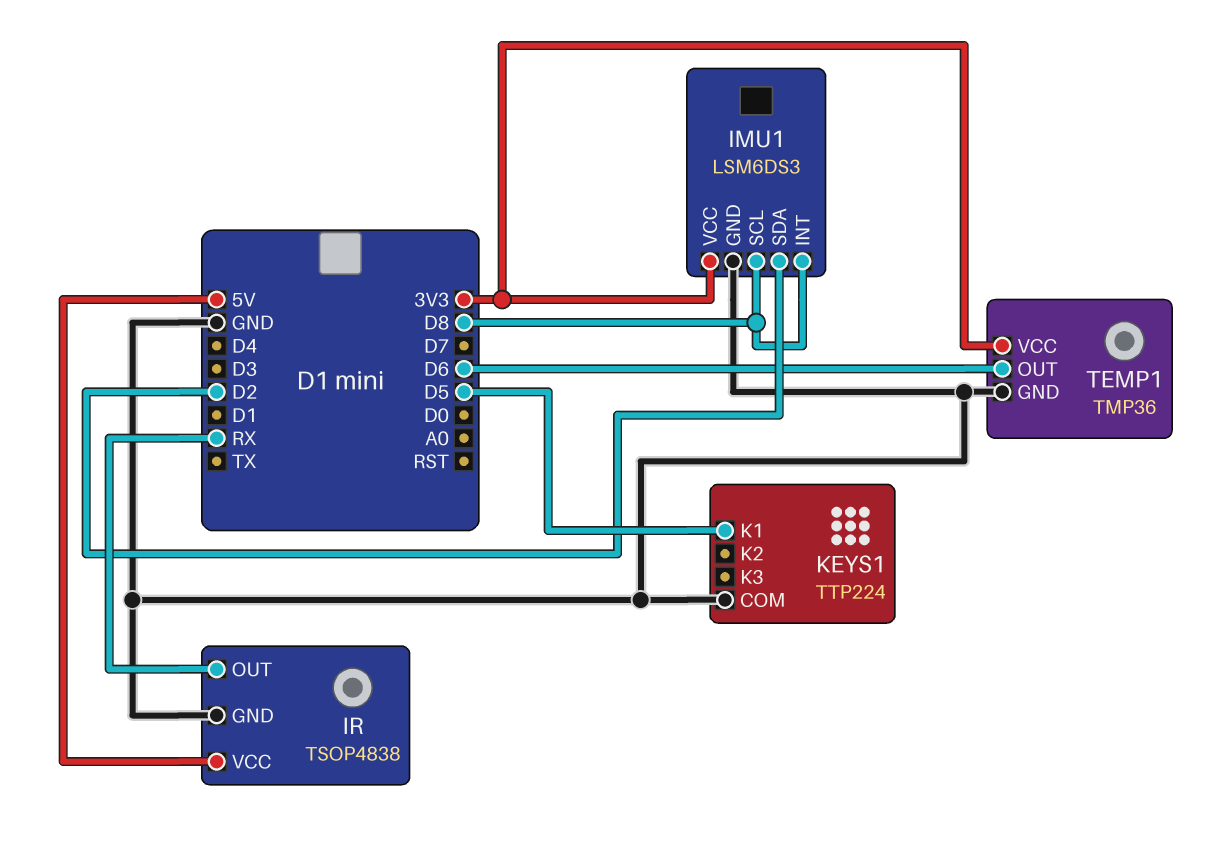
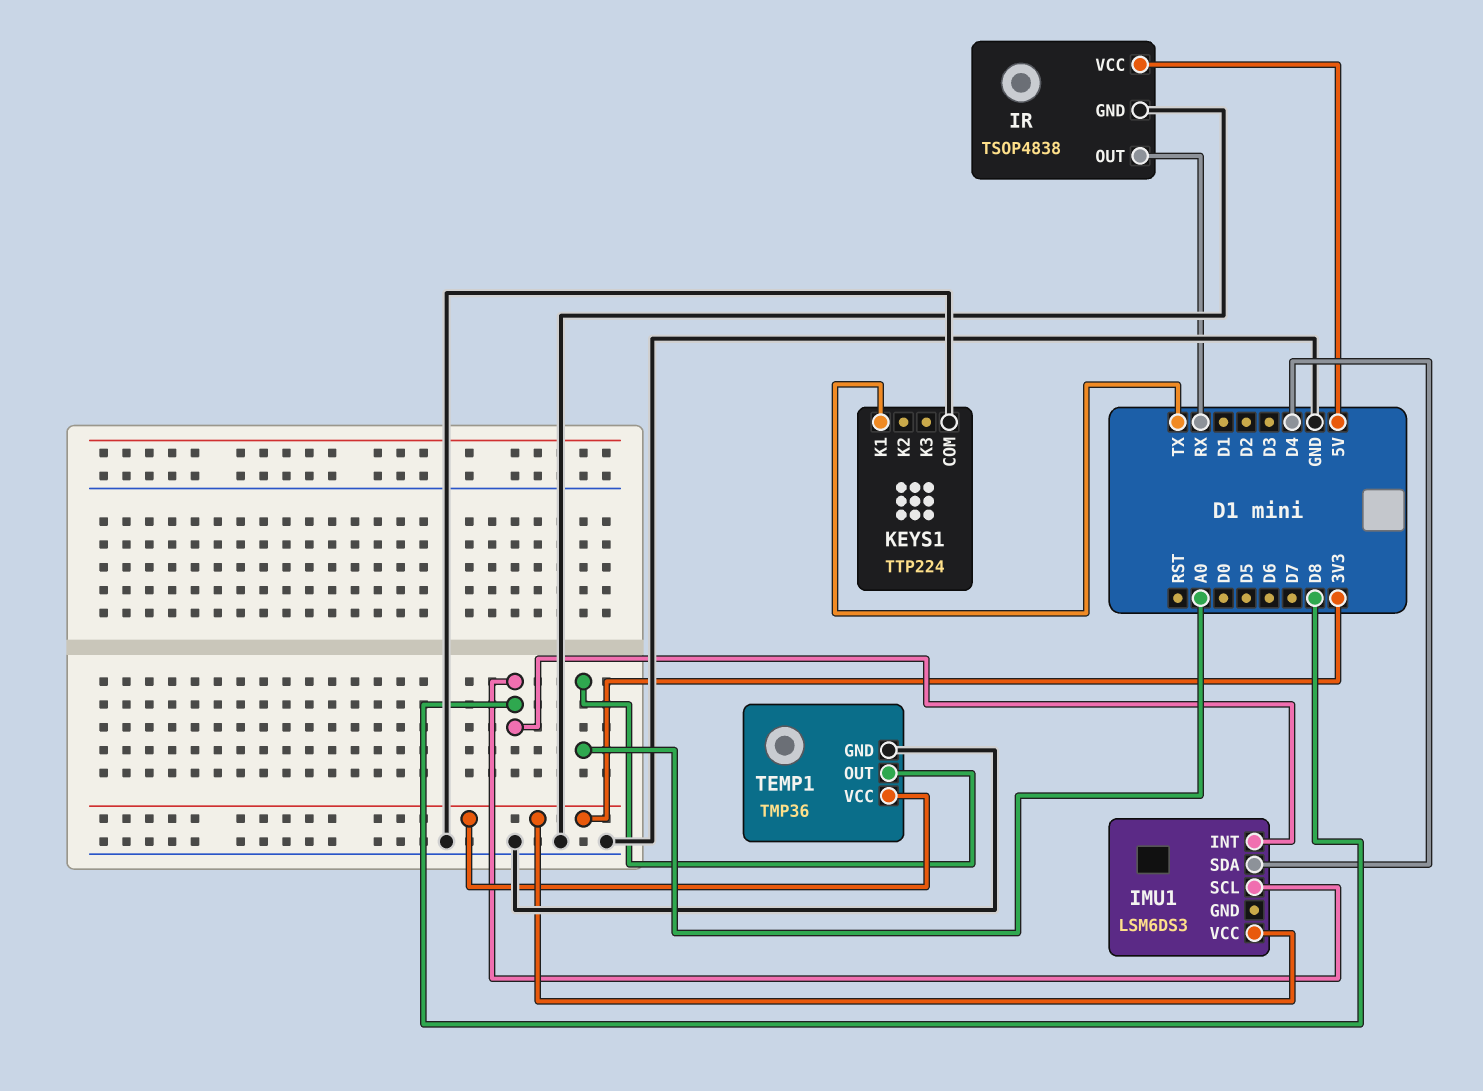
IMU1 pin GND: GND -> none
IMU1 pin SDA: D2 -> D4
KEYS1 pin K1: D5 -> TX
TEMP1 pin OUT: D6 -> A0

